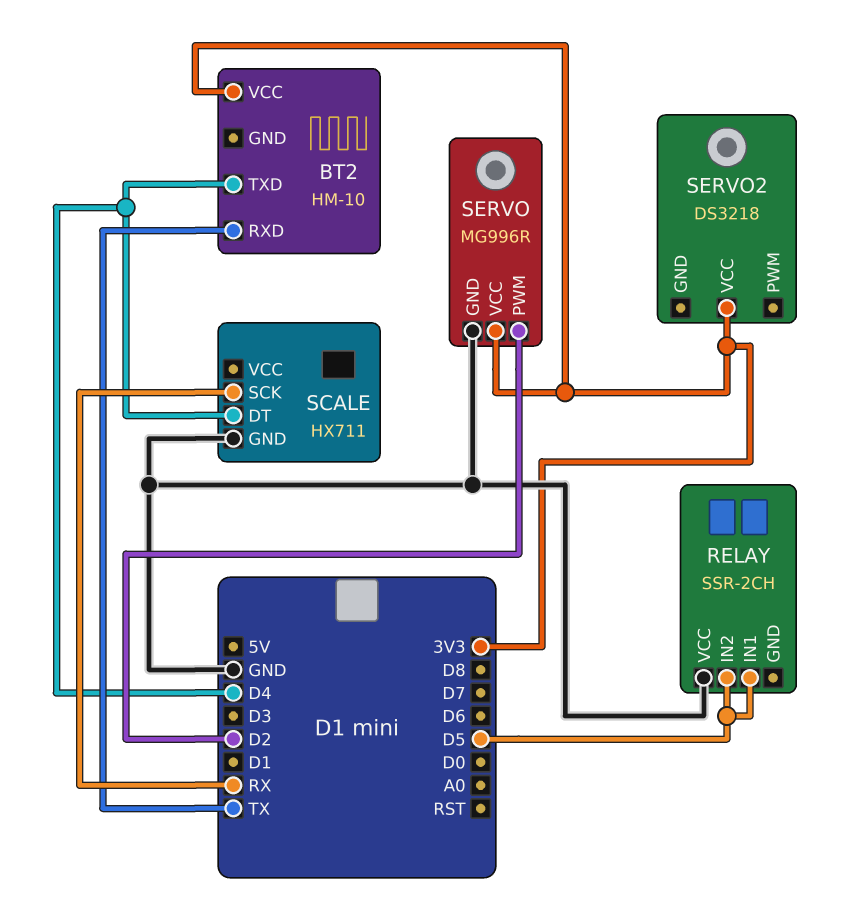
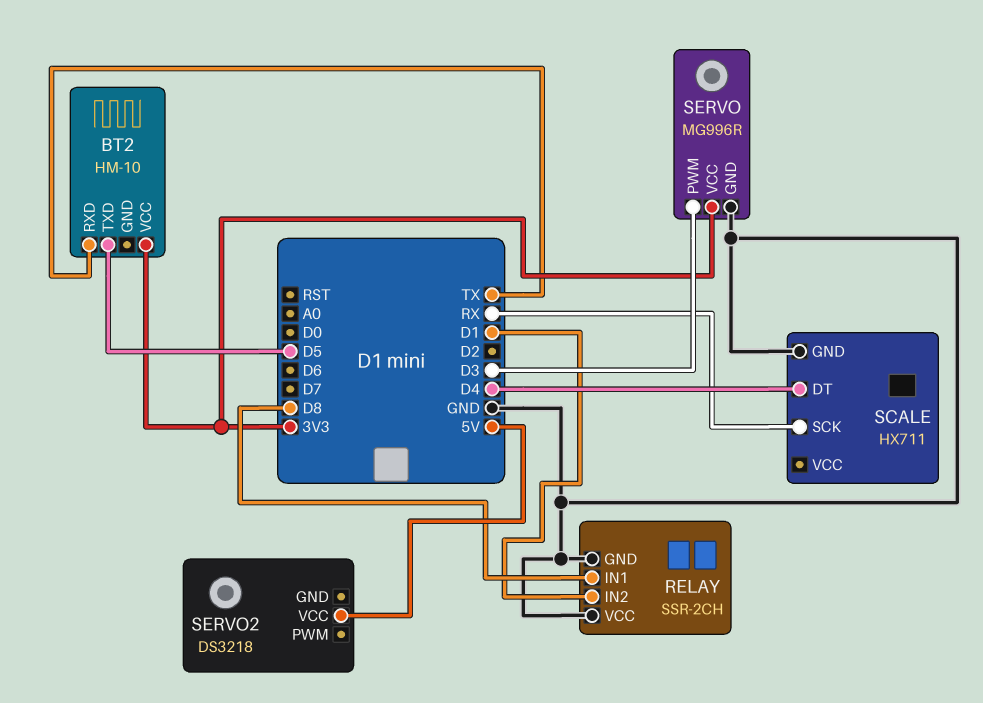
BT2 pin TXD: D4 -> D5
RELAY pin GND: none -> GND
RELAY pin IN1: D5 -> D8
RELAY pin IN2: D5 -> D1
SERVO pin PWM: D2 -> D3
SERVO2 pin VCC: 3V3 -> 5V

